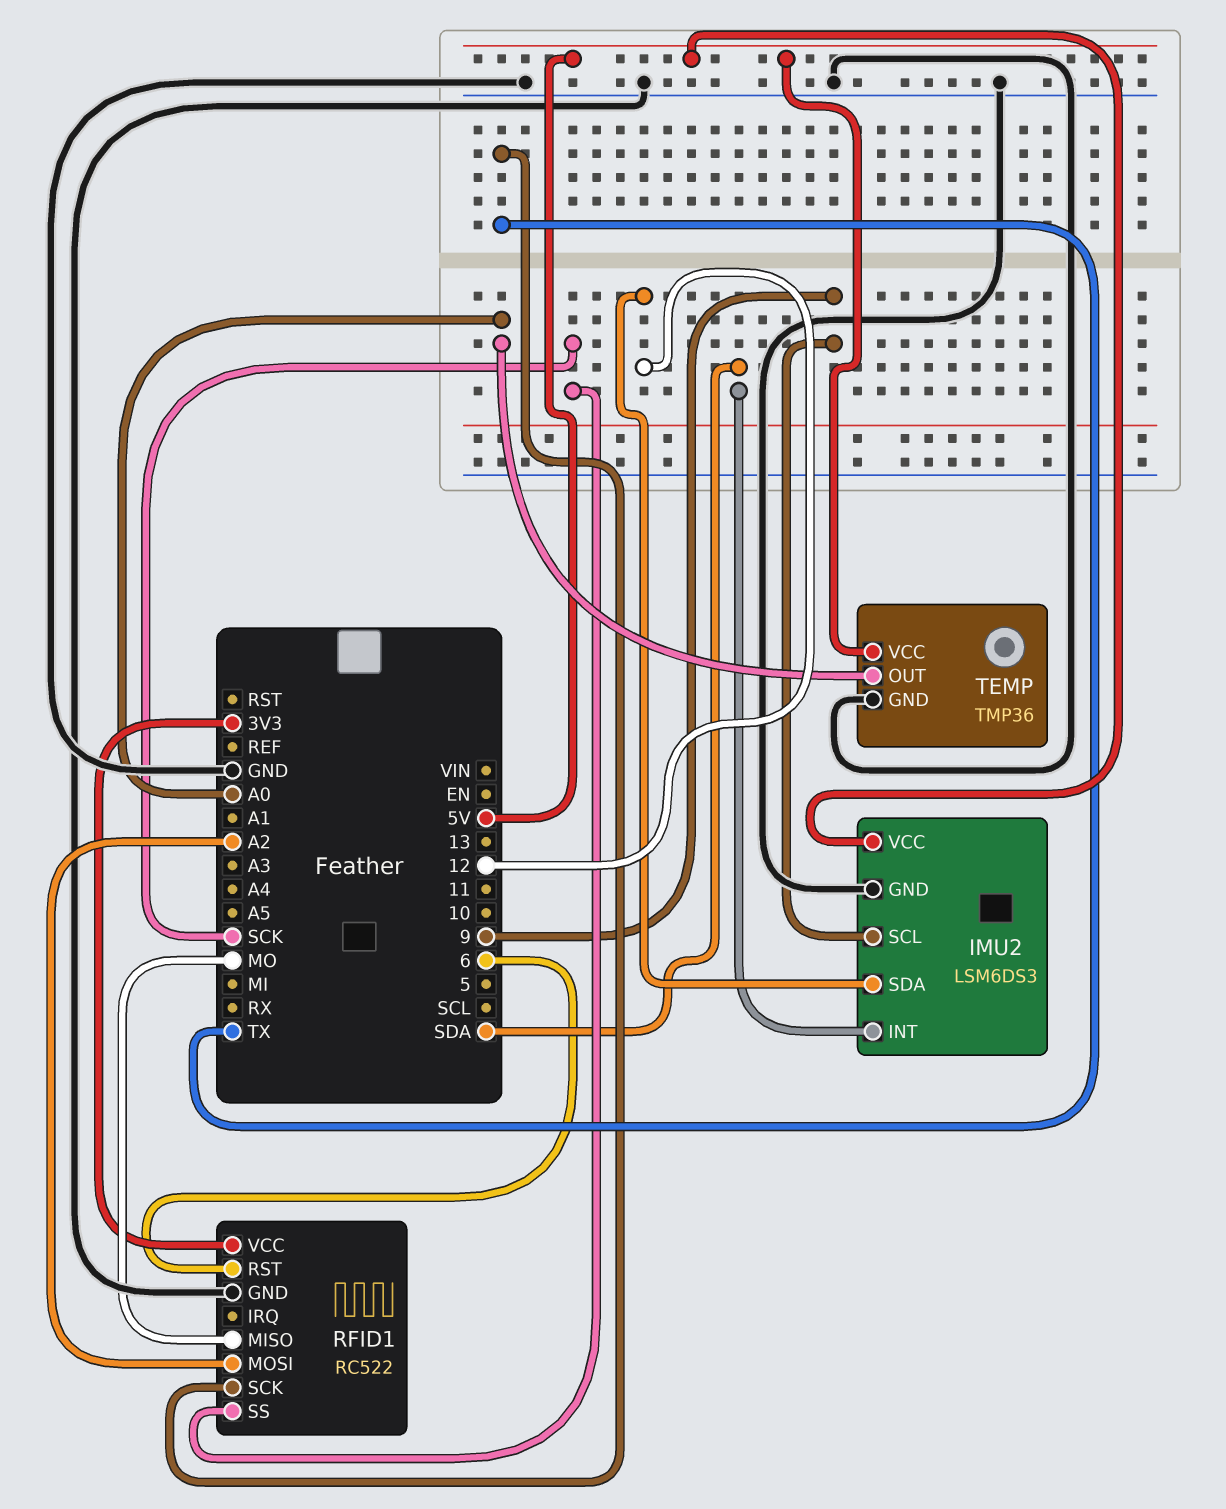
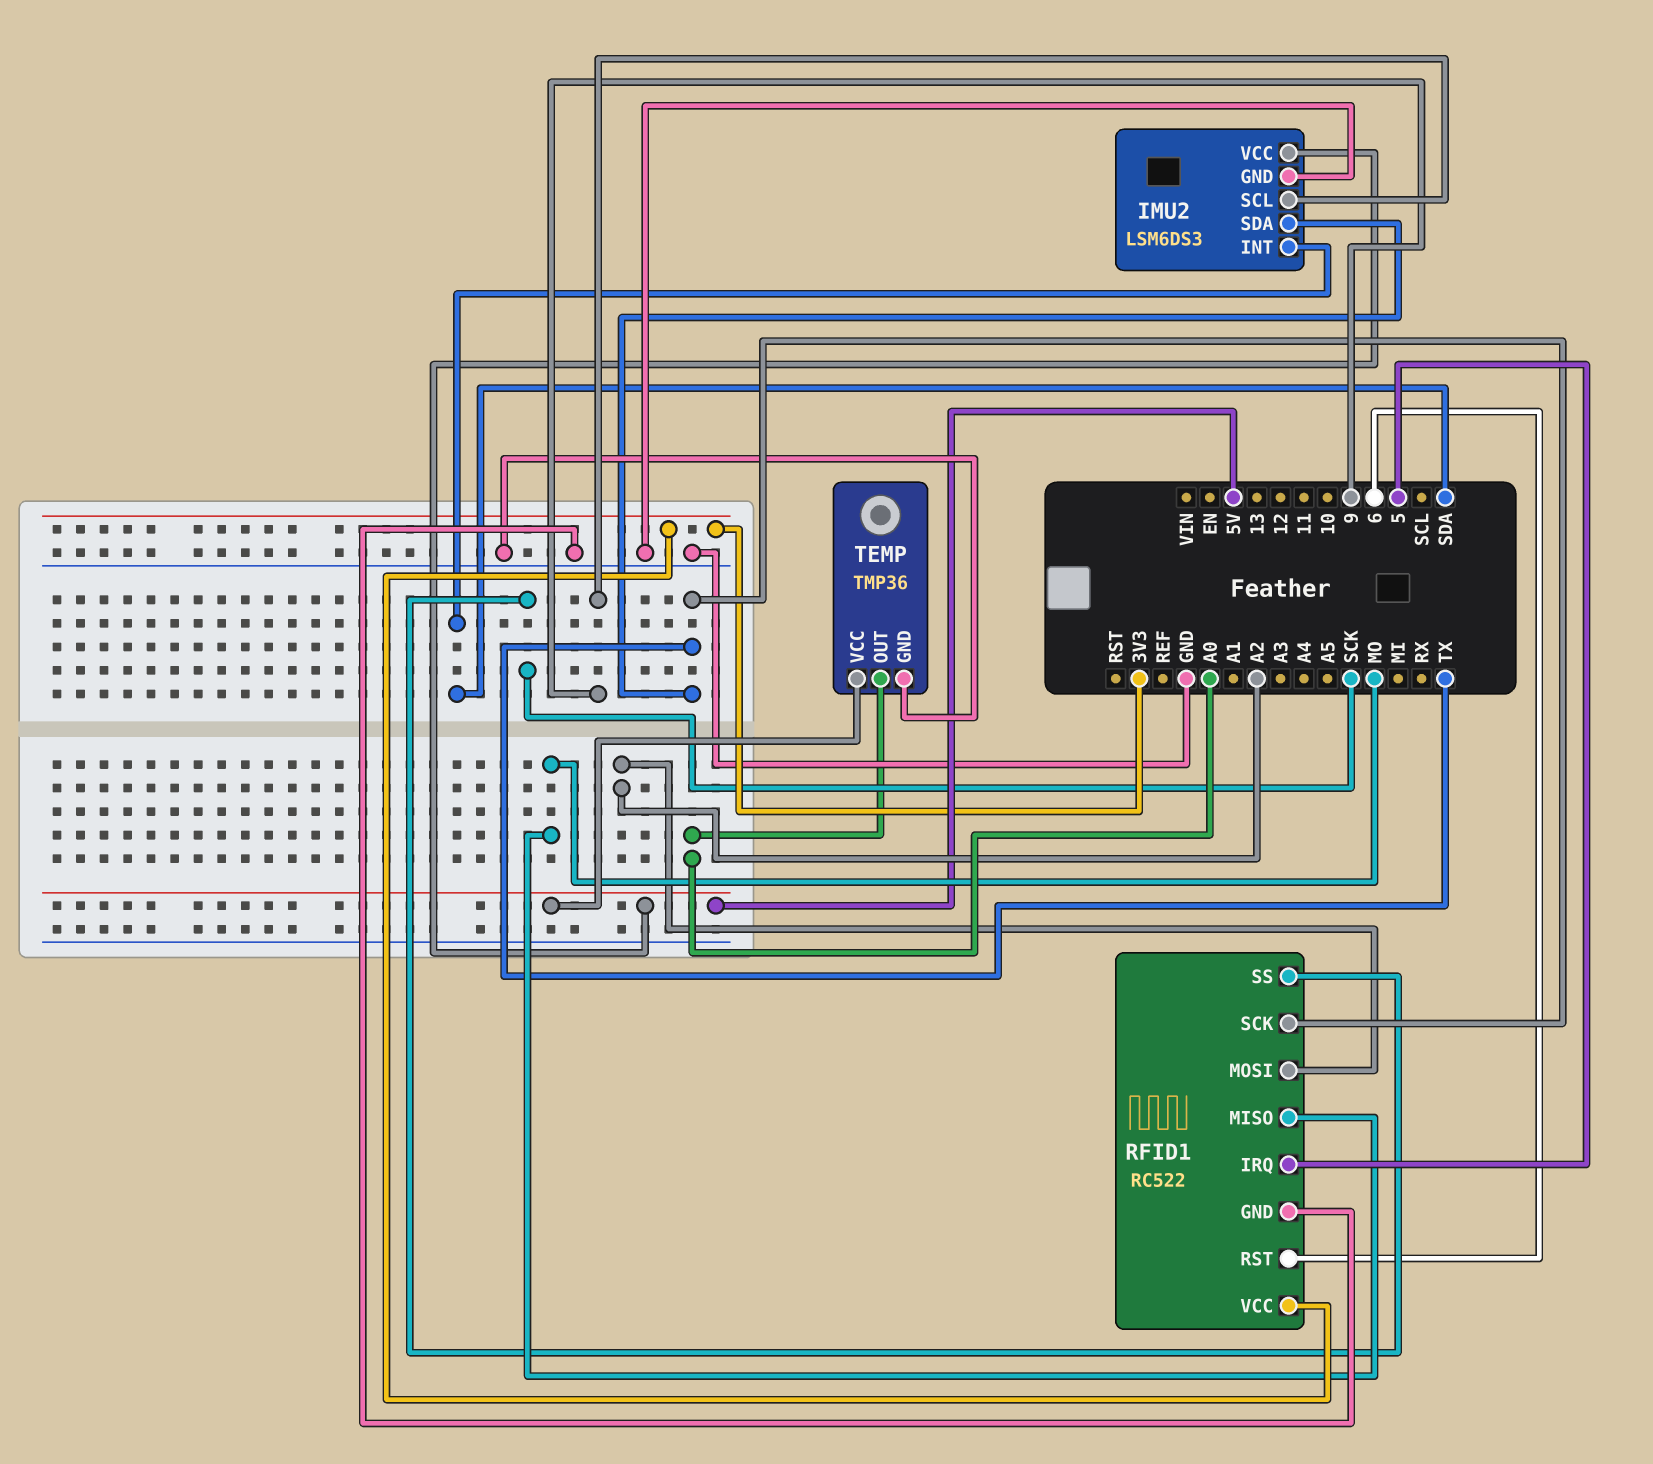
IMU2 pin SDA: 12 -> TX
RFID1 pin IRQ: none -> 5

